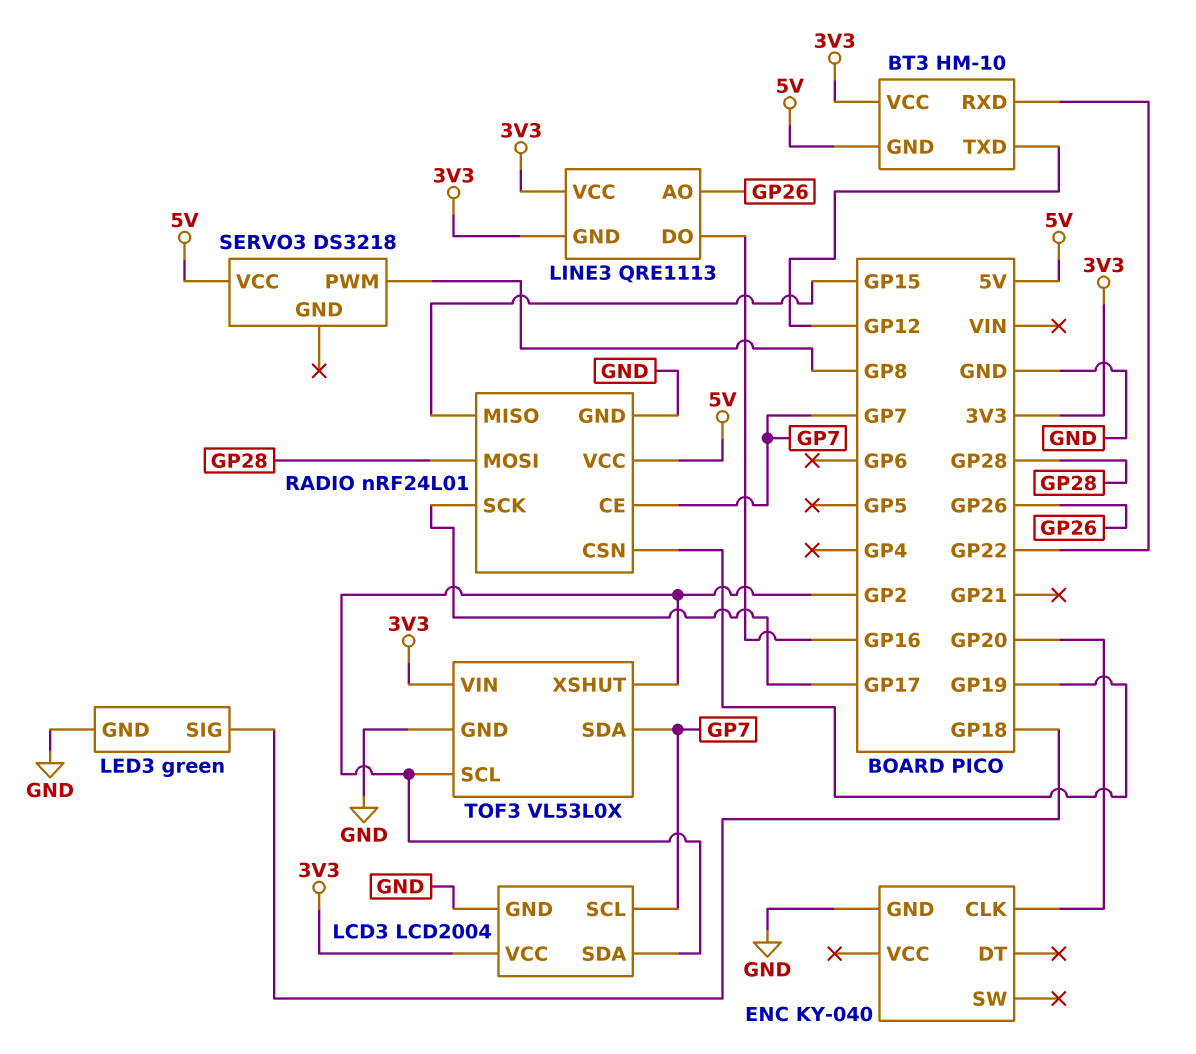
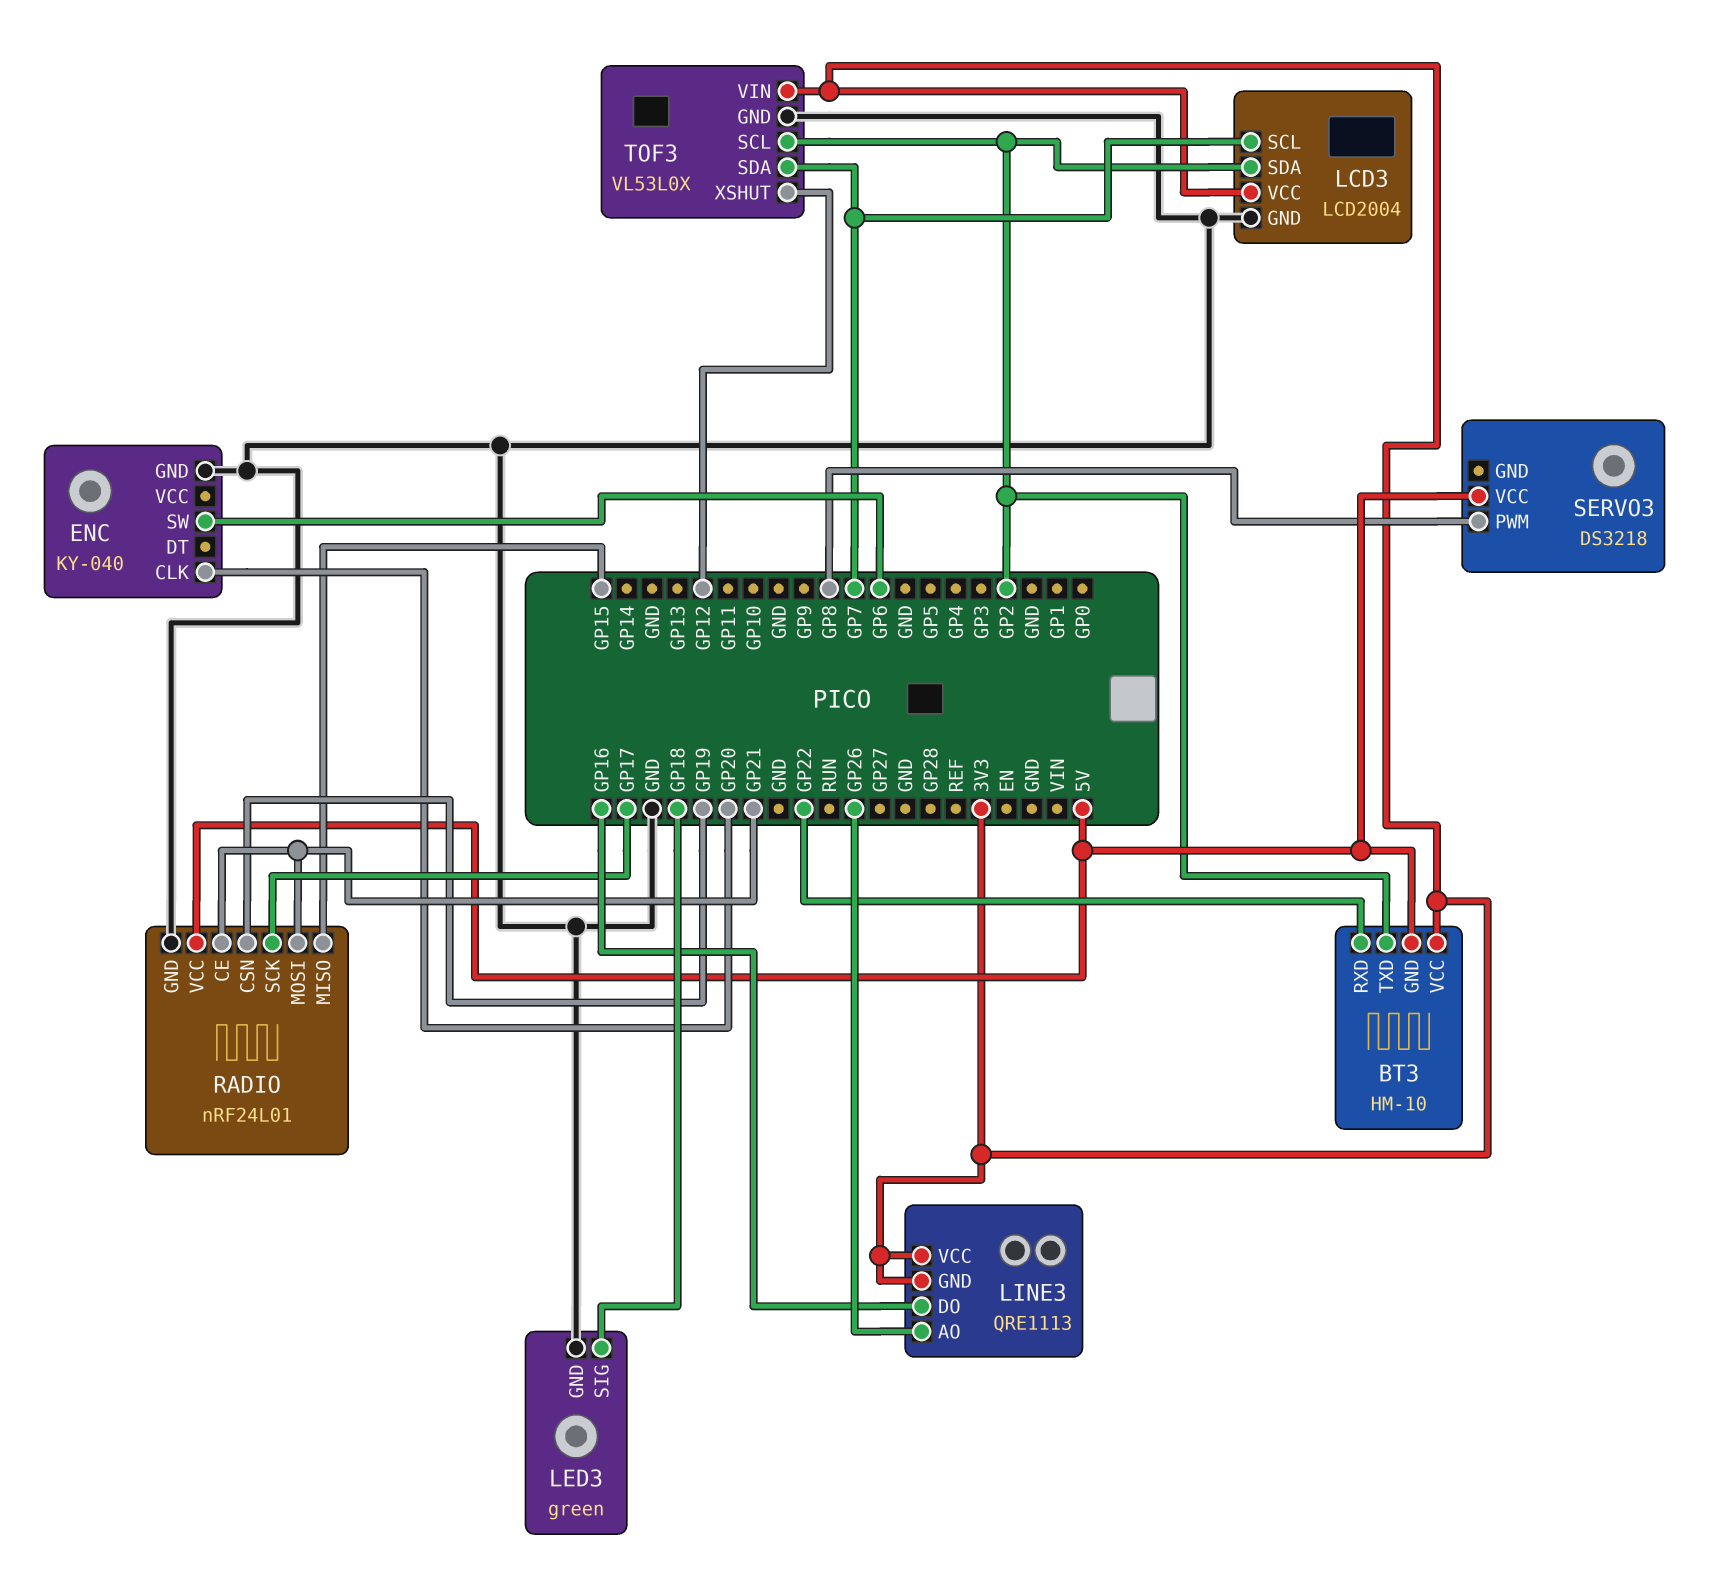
BT3 pin TXD: GP12 -> GP2
ENC pin SW: none -> GP6
RADIO pin CE: GP7 -> GP21
RADIO pin MOSI: GP28 -> GP21
TOF3 pin XSHUT: GP2 -> GP12

